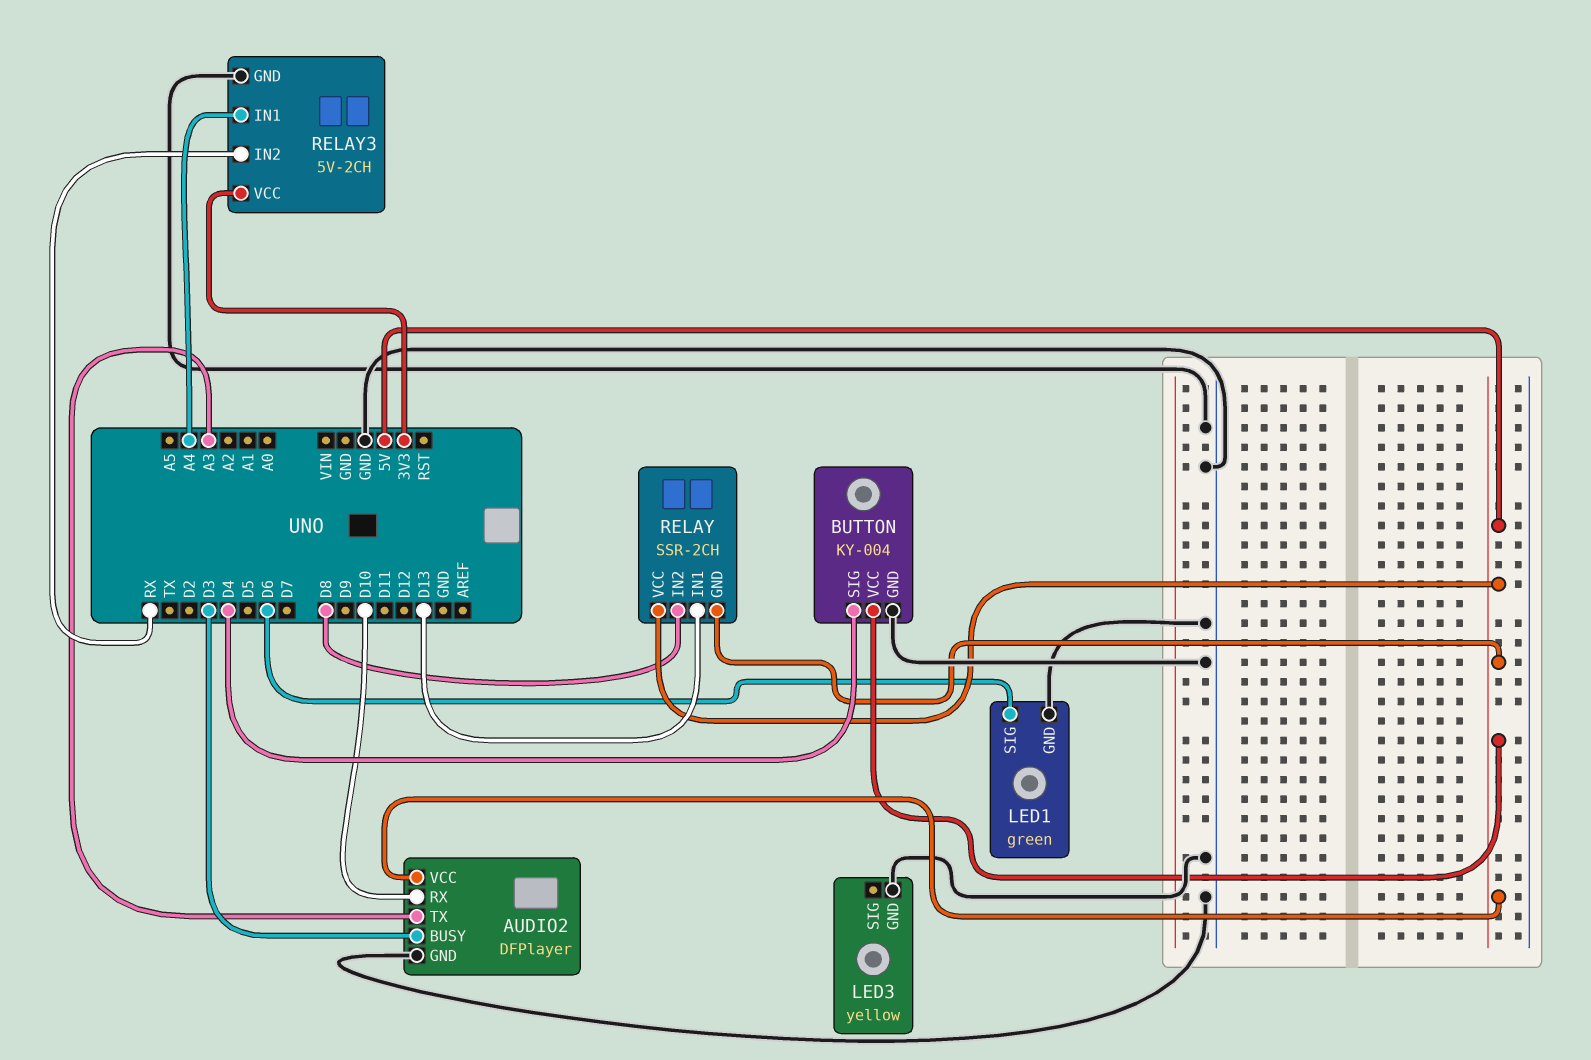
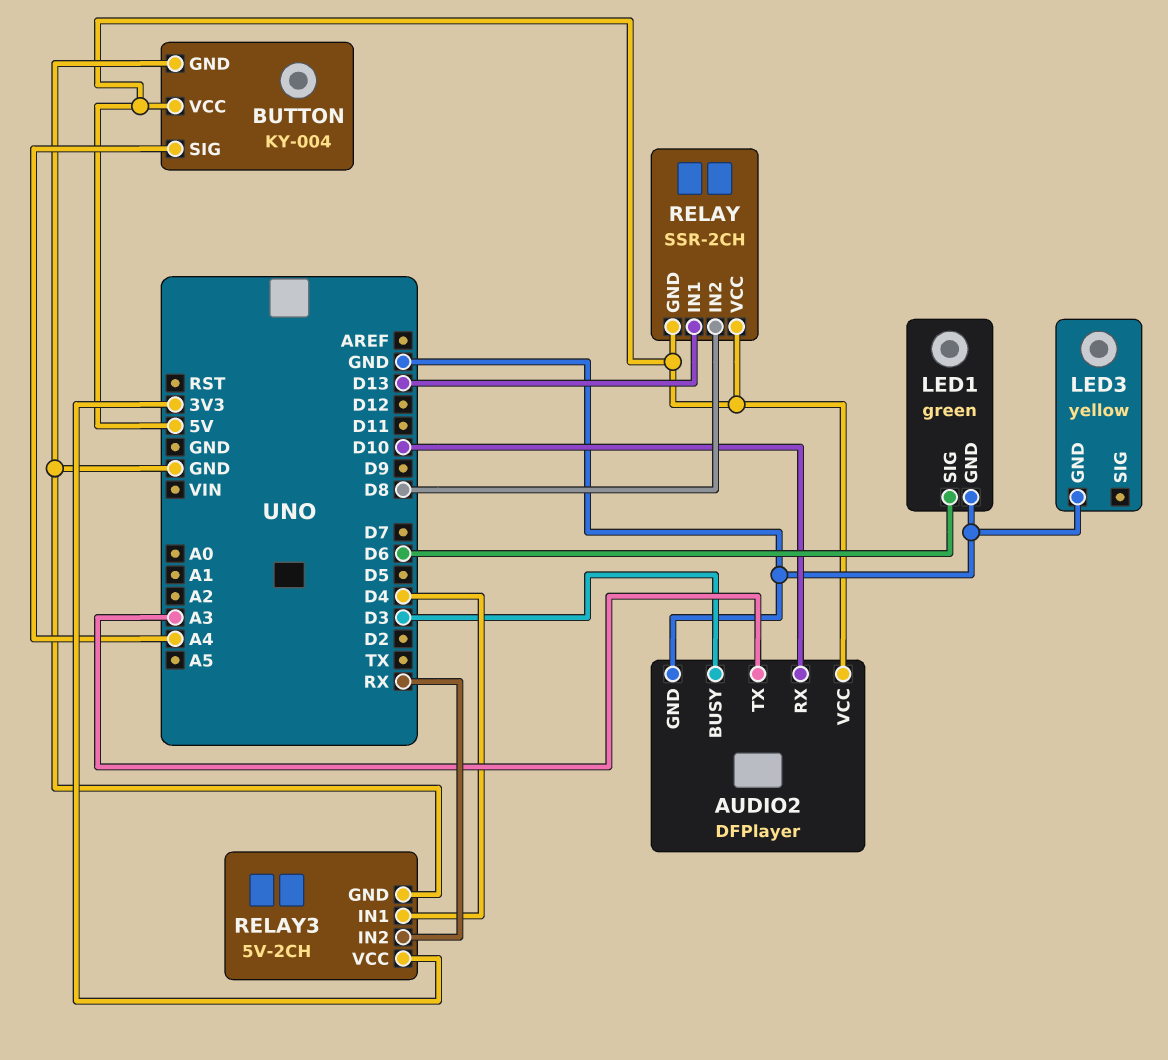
BUTTON pin SIG: D4 -> A4
RELAY3 pin IN1: A4 -> D4

